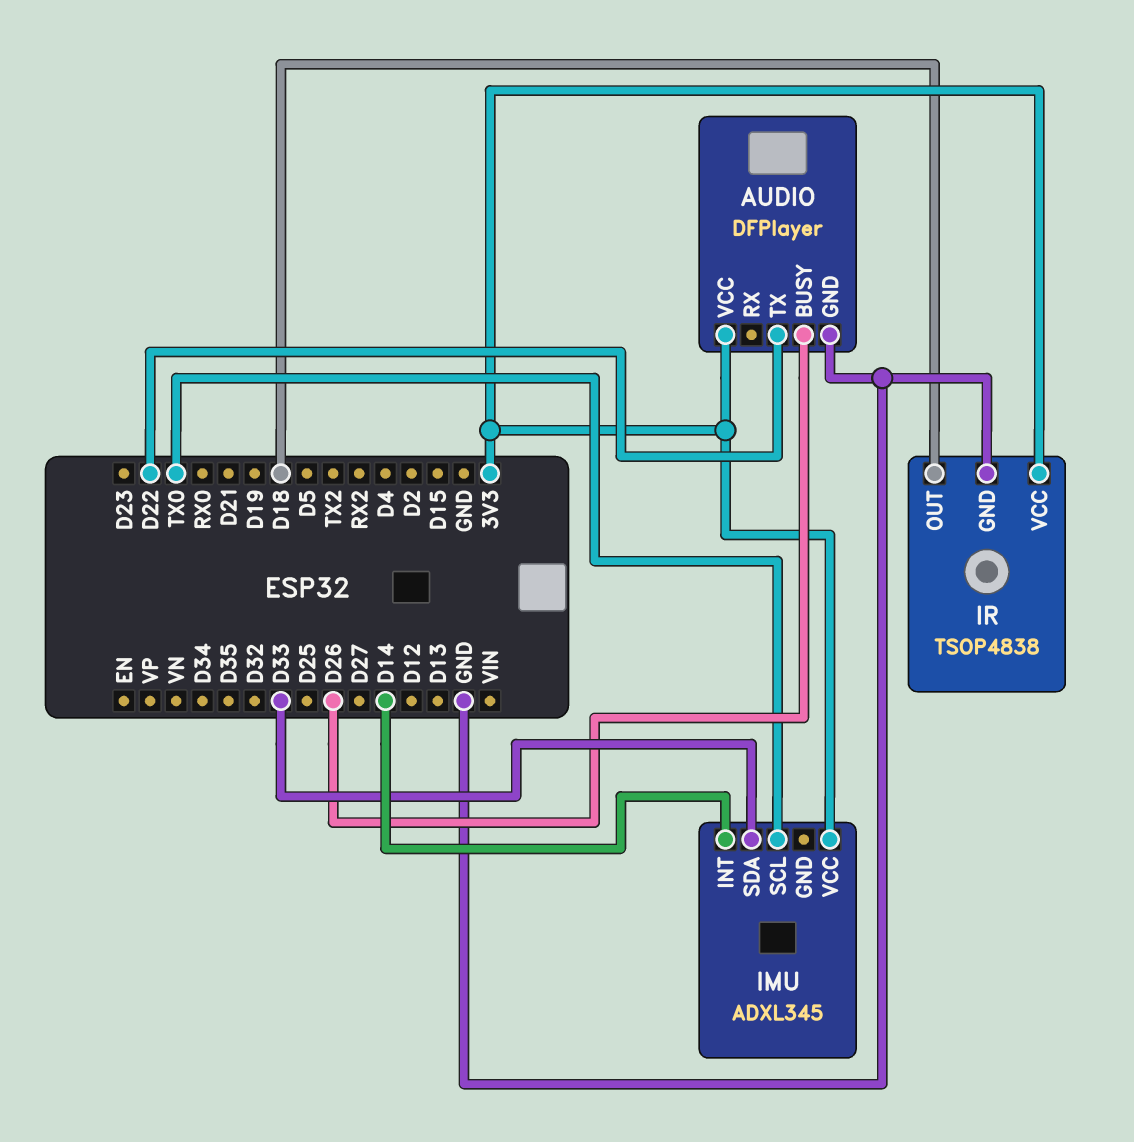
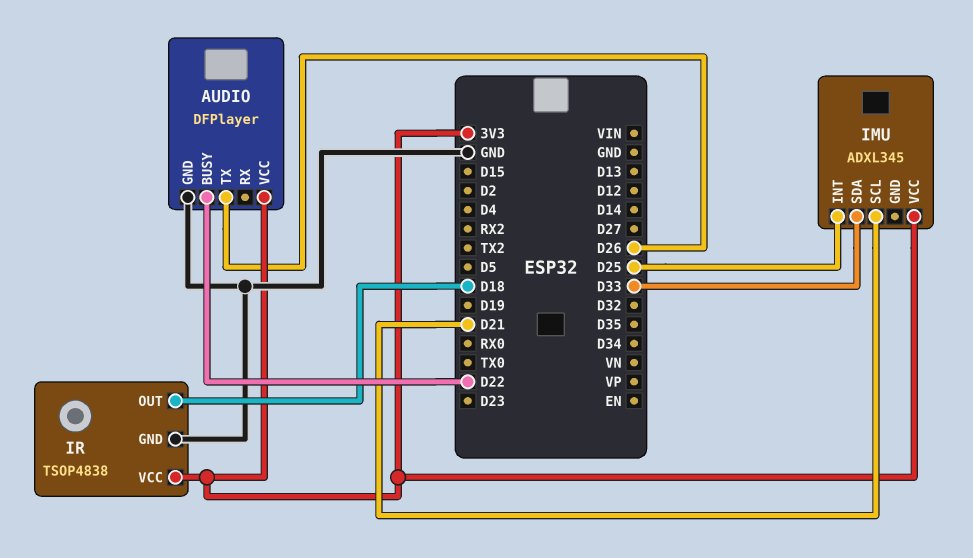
AUDIO pin BUSY: D26 -> D22
AUDIO pin TX: D22 -> D26
IMU pin INT: D14 -> D25
IMU pin SCL: TX0 -> D21

